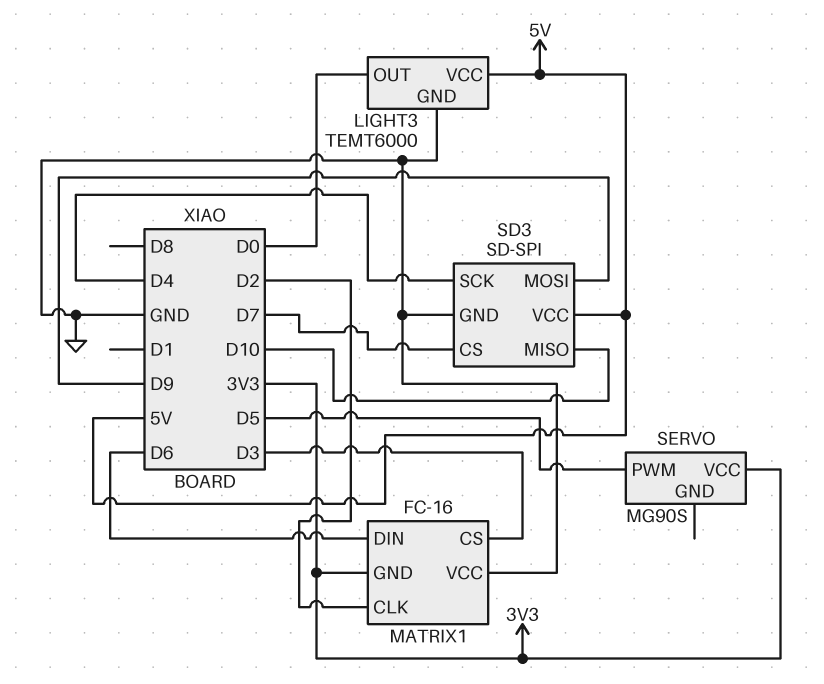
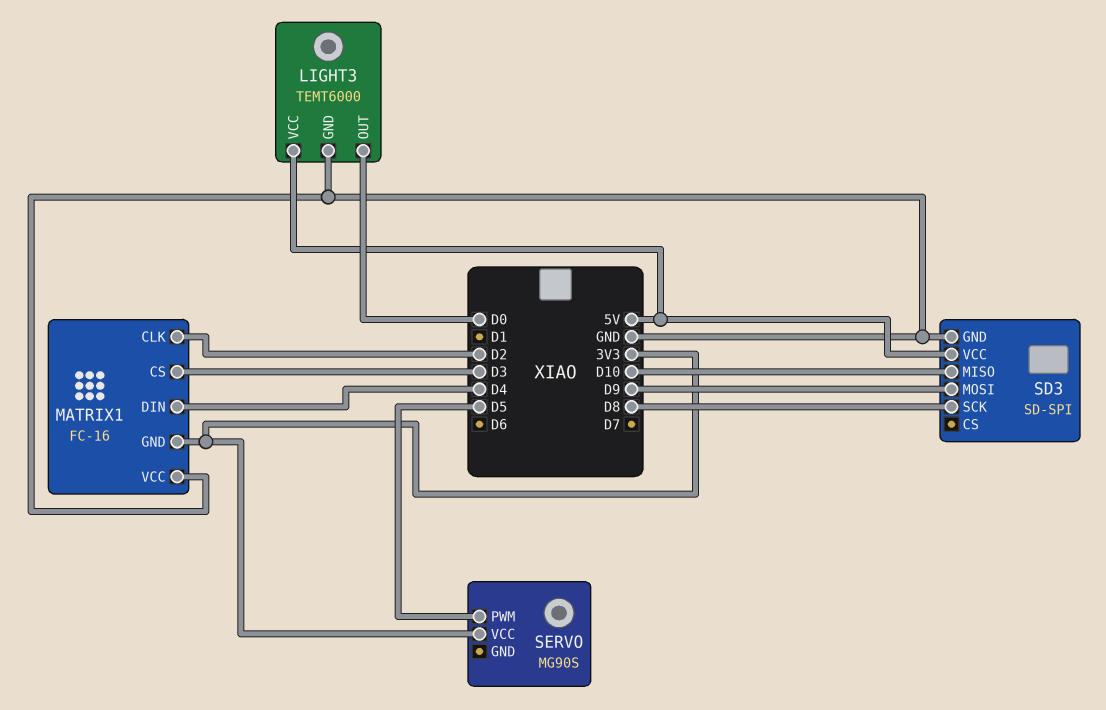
MATRIX1 pin DIN: D6 -> D4
SD3 pin CS: D7 -> none
SD3 pin SCK: D4 -> D8

